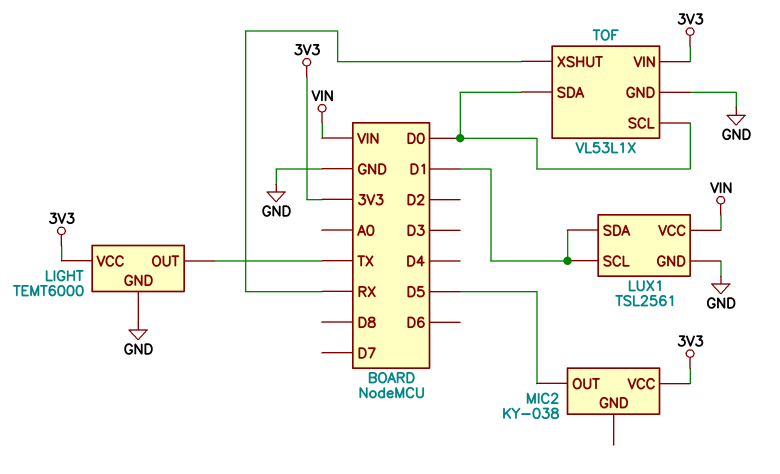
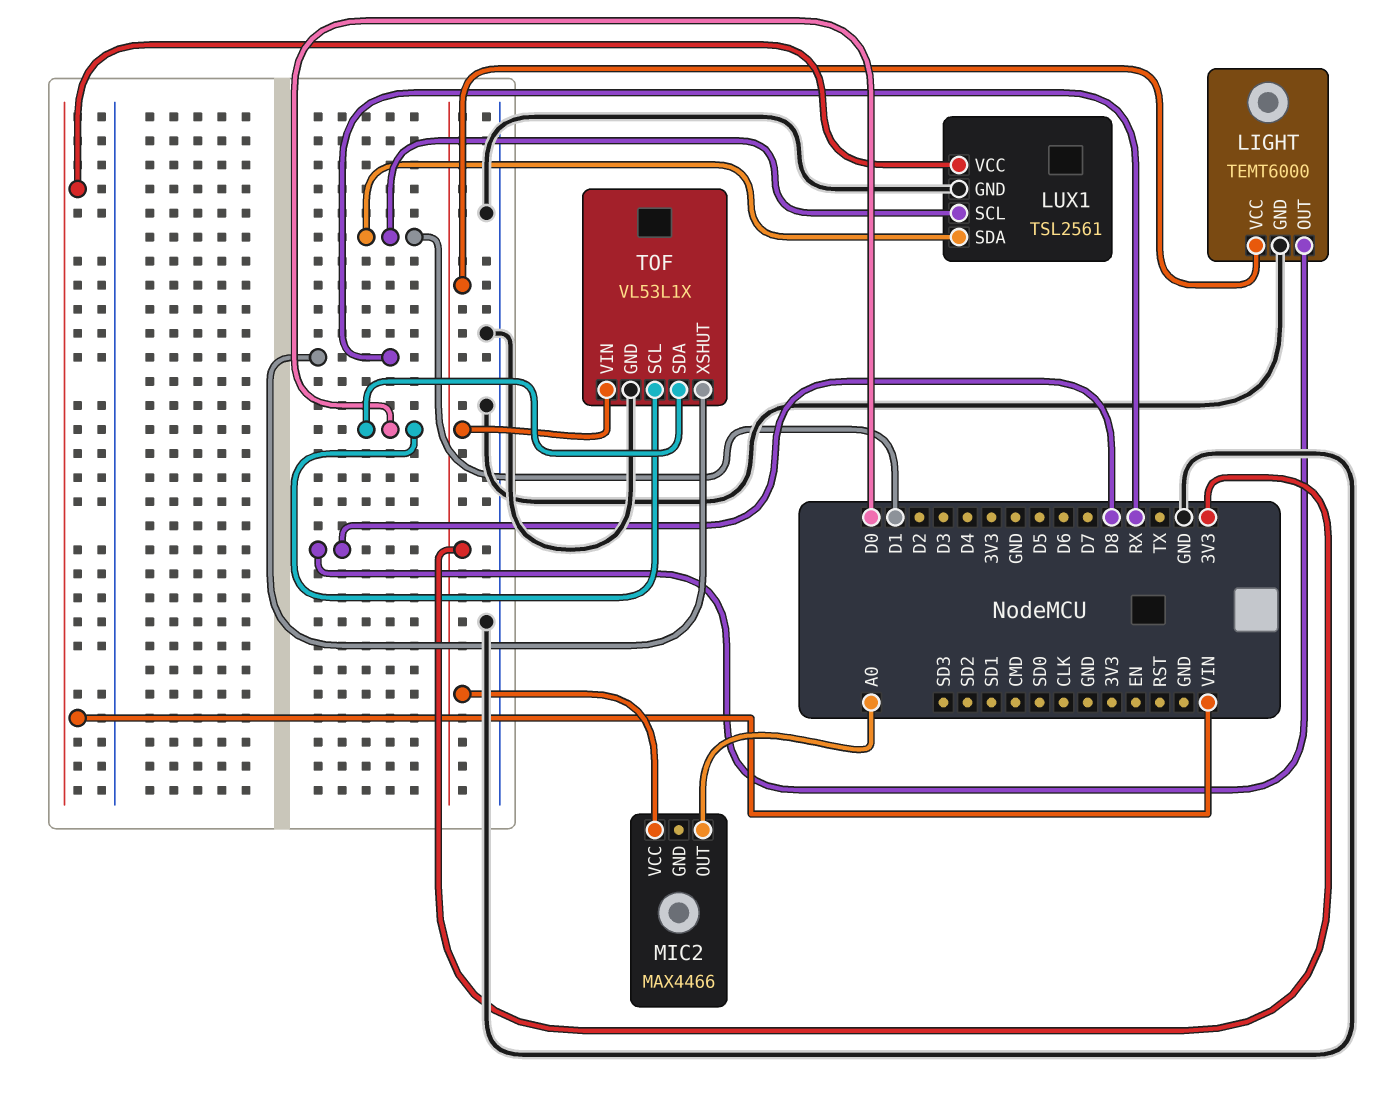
LIGHT pin OUT: TX -> D8
MIC2: KY-038 -> MAX4466
MIC2 pin OUT: D5 -> A0

